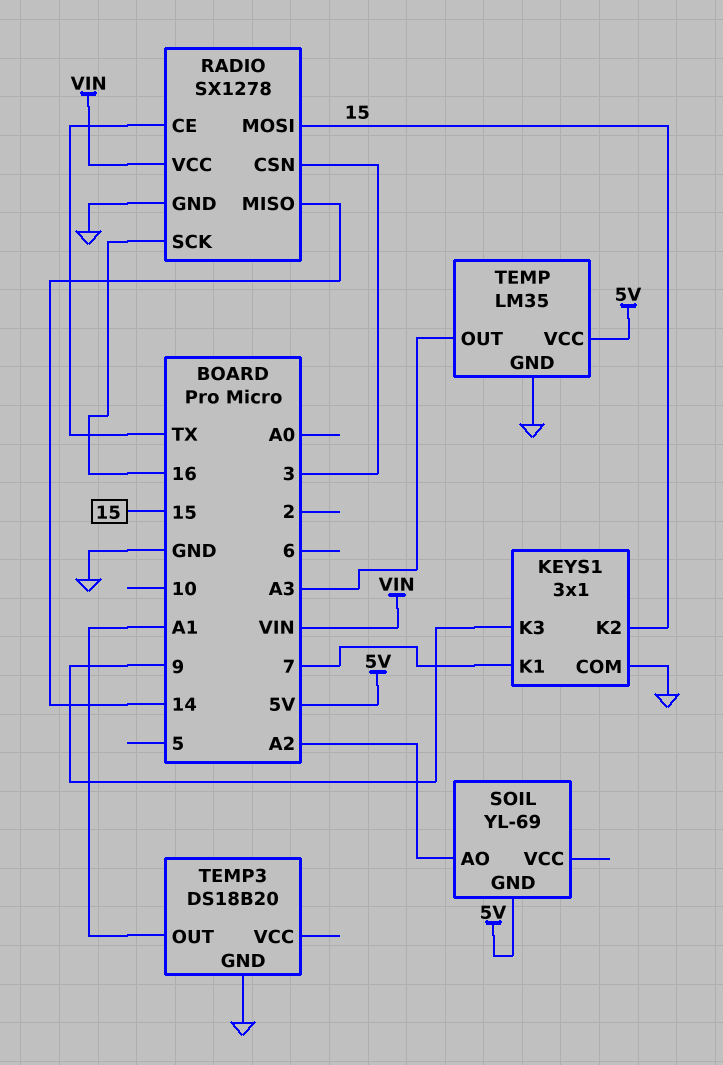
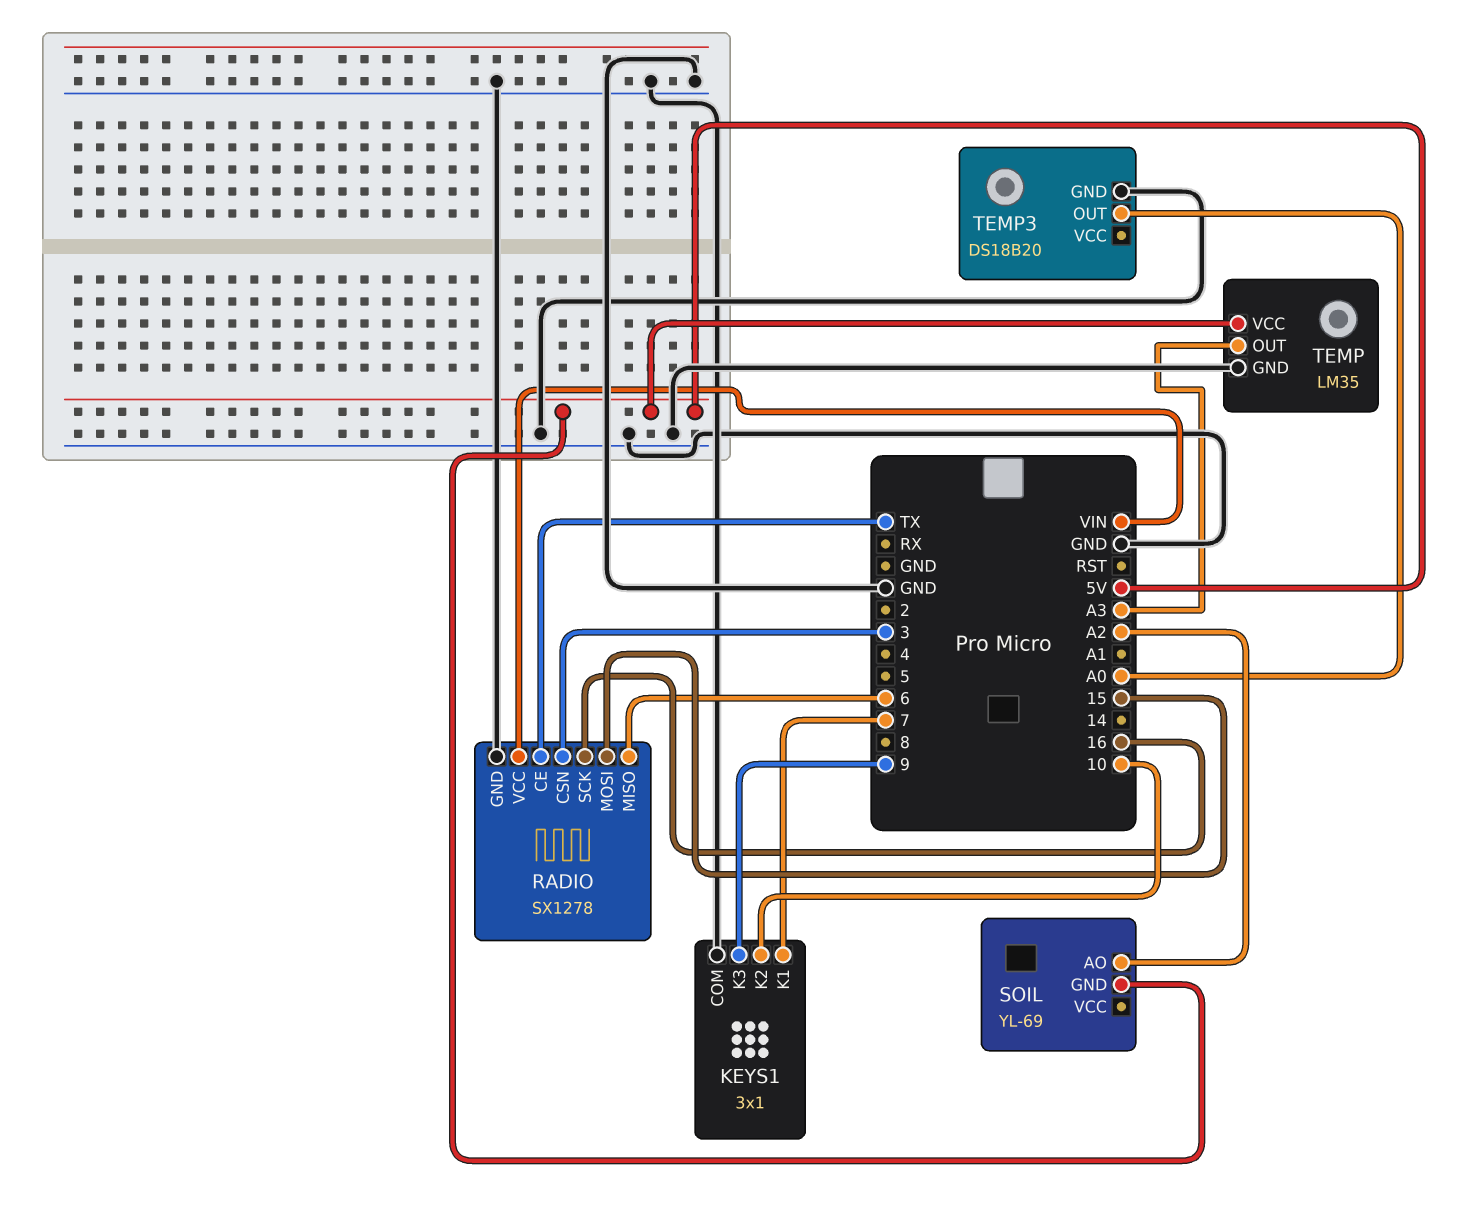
KEYS1 pin K2: 15 -> 10
RADIO pin MISO: 14 -> 6
TEMP3 pin OUT: A1 -> A0

